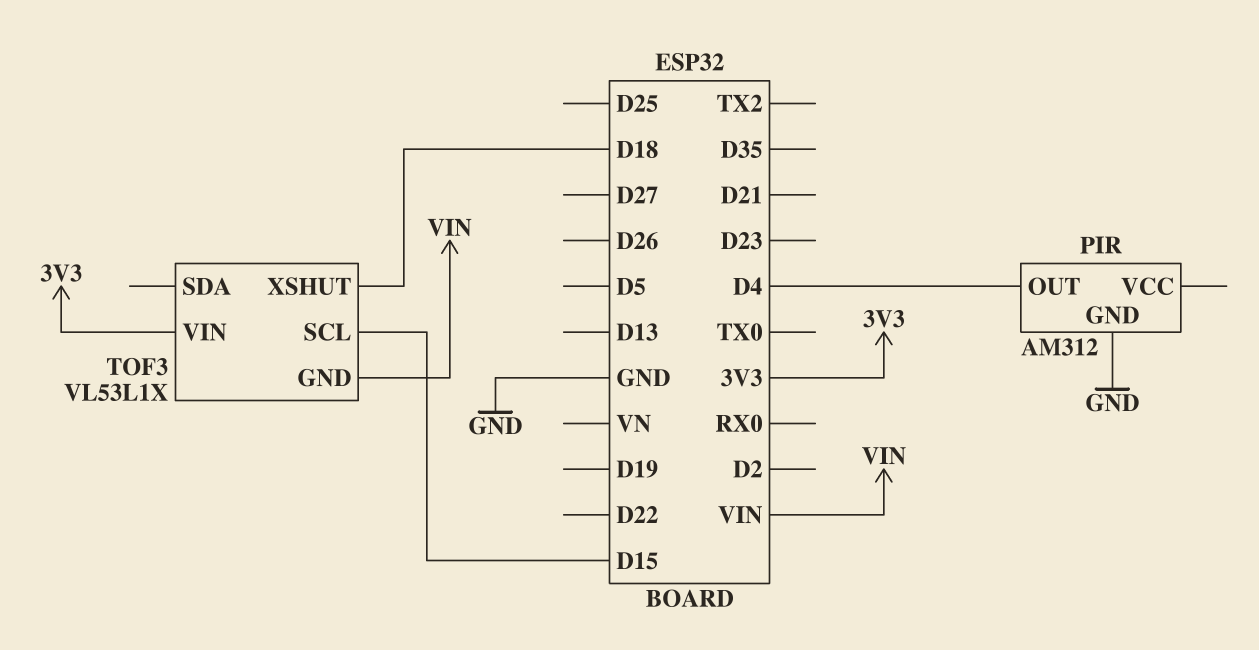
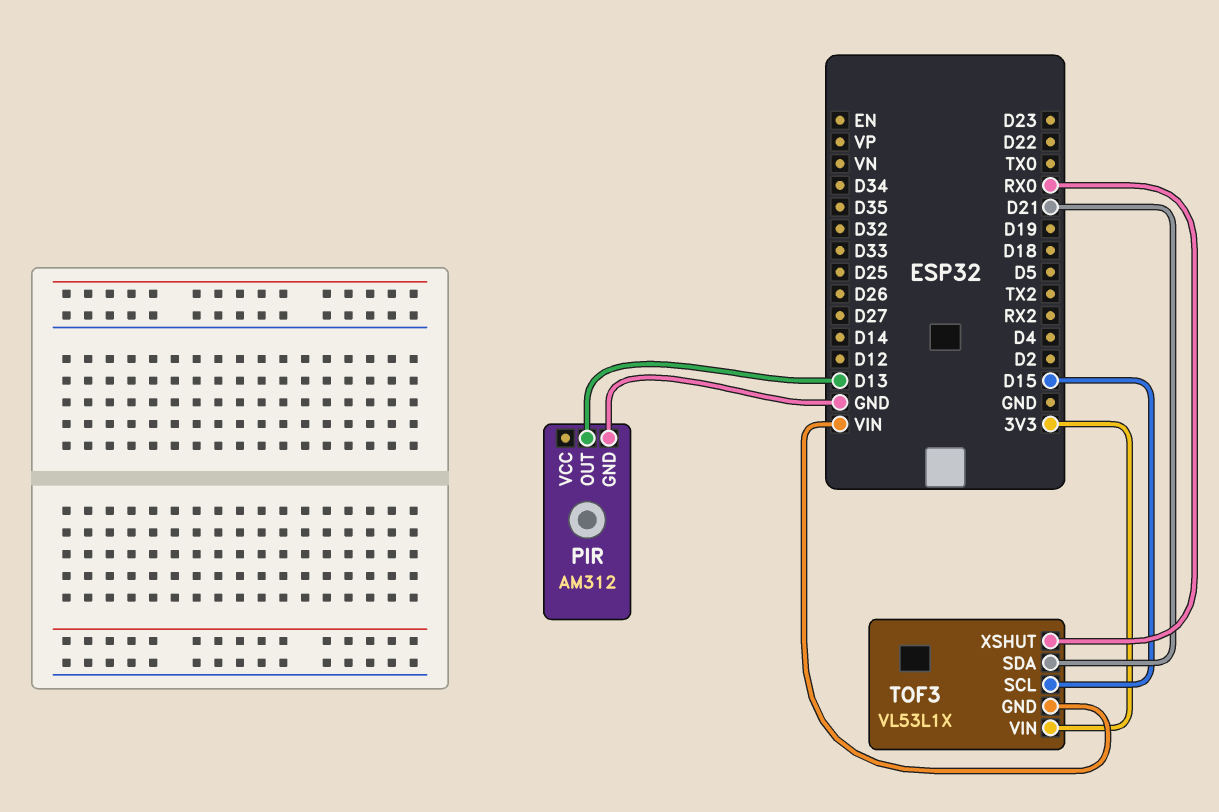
PIR pin OUT: D4 -> D13
TOF3 pin SDA: none -> D21
TOF3 pin XSHUT: D18 -> RX0

